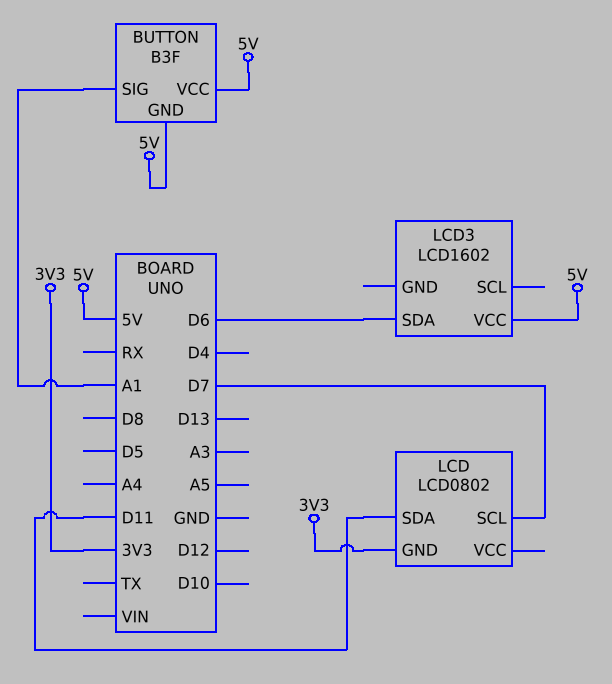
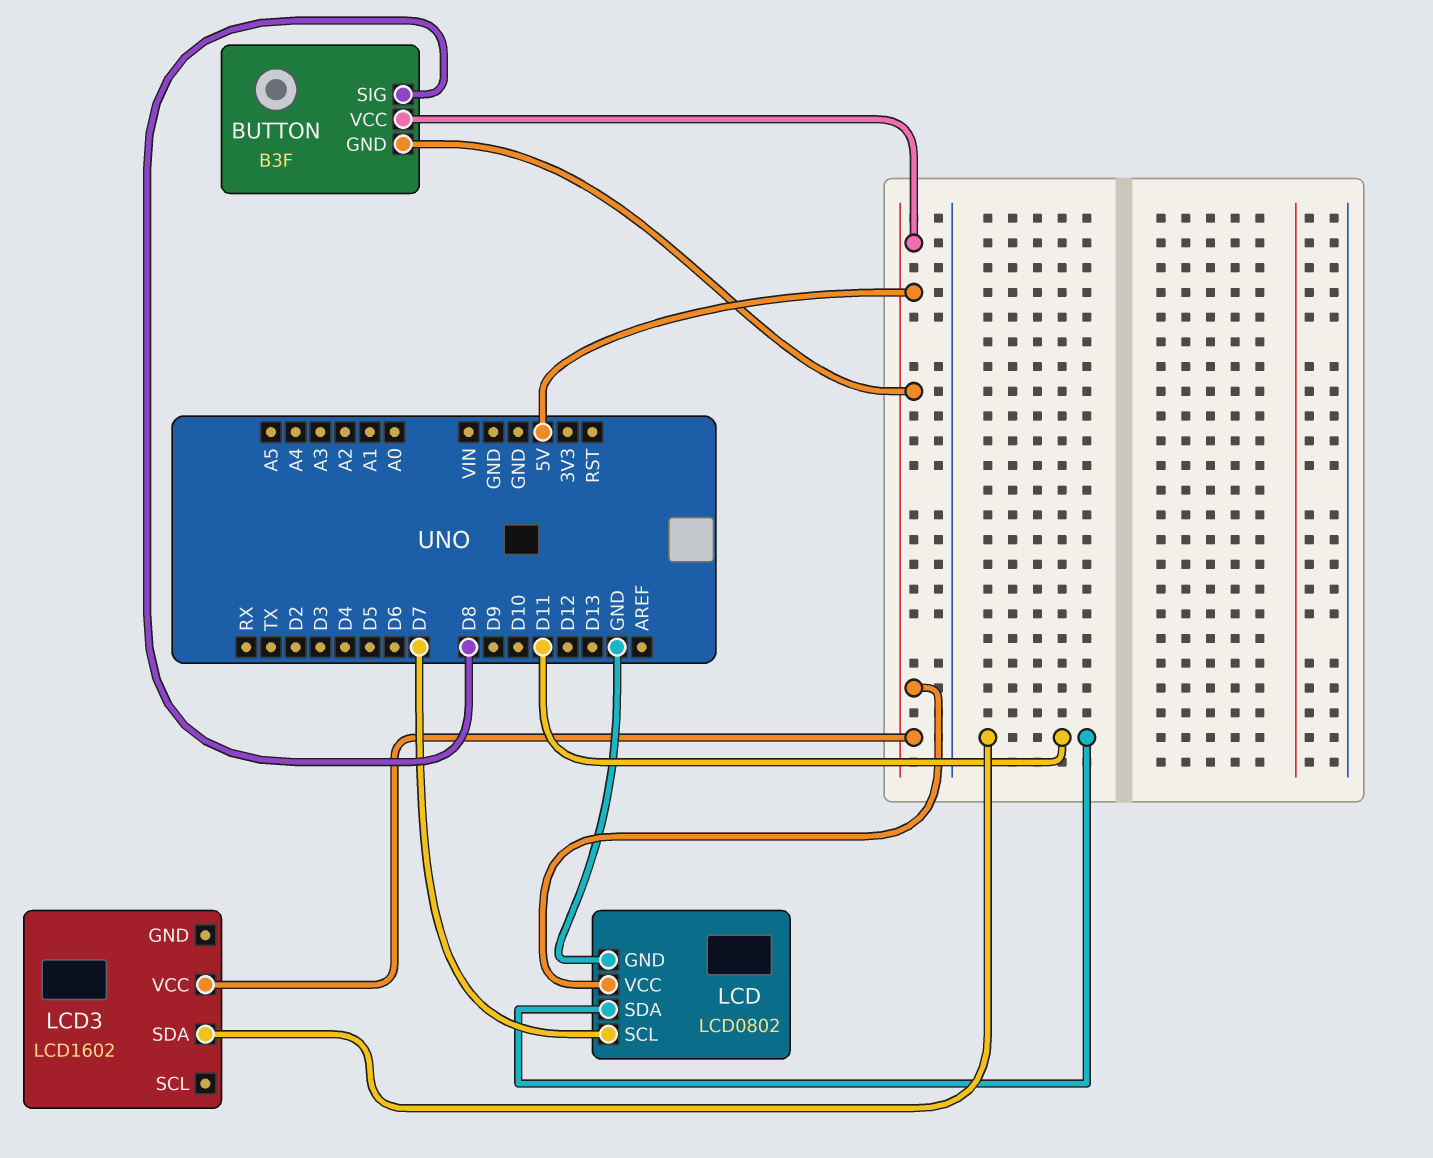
BUTTON pin SIG: A1 -> D8
LCD pin GND: 3V3 -> GND
LCD pin VCC: none -> 5V
LCD3 pin SDA: D6 -> D11

